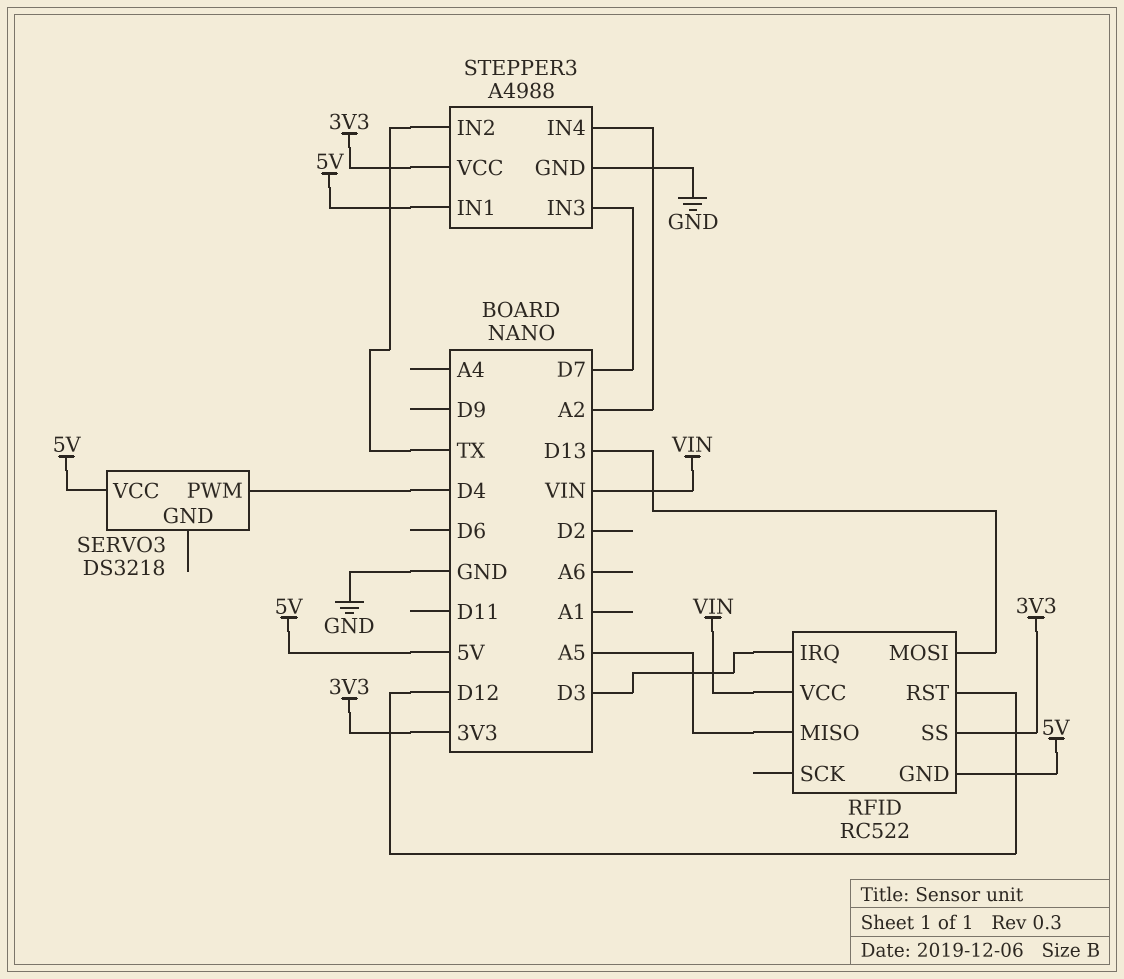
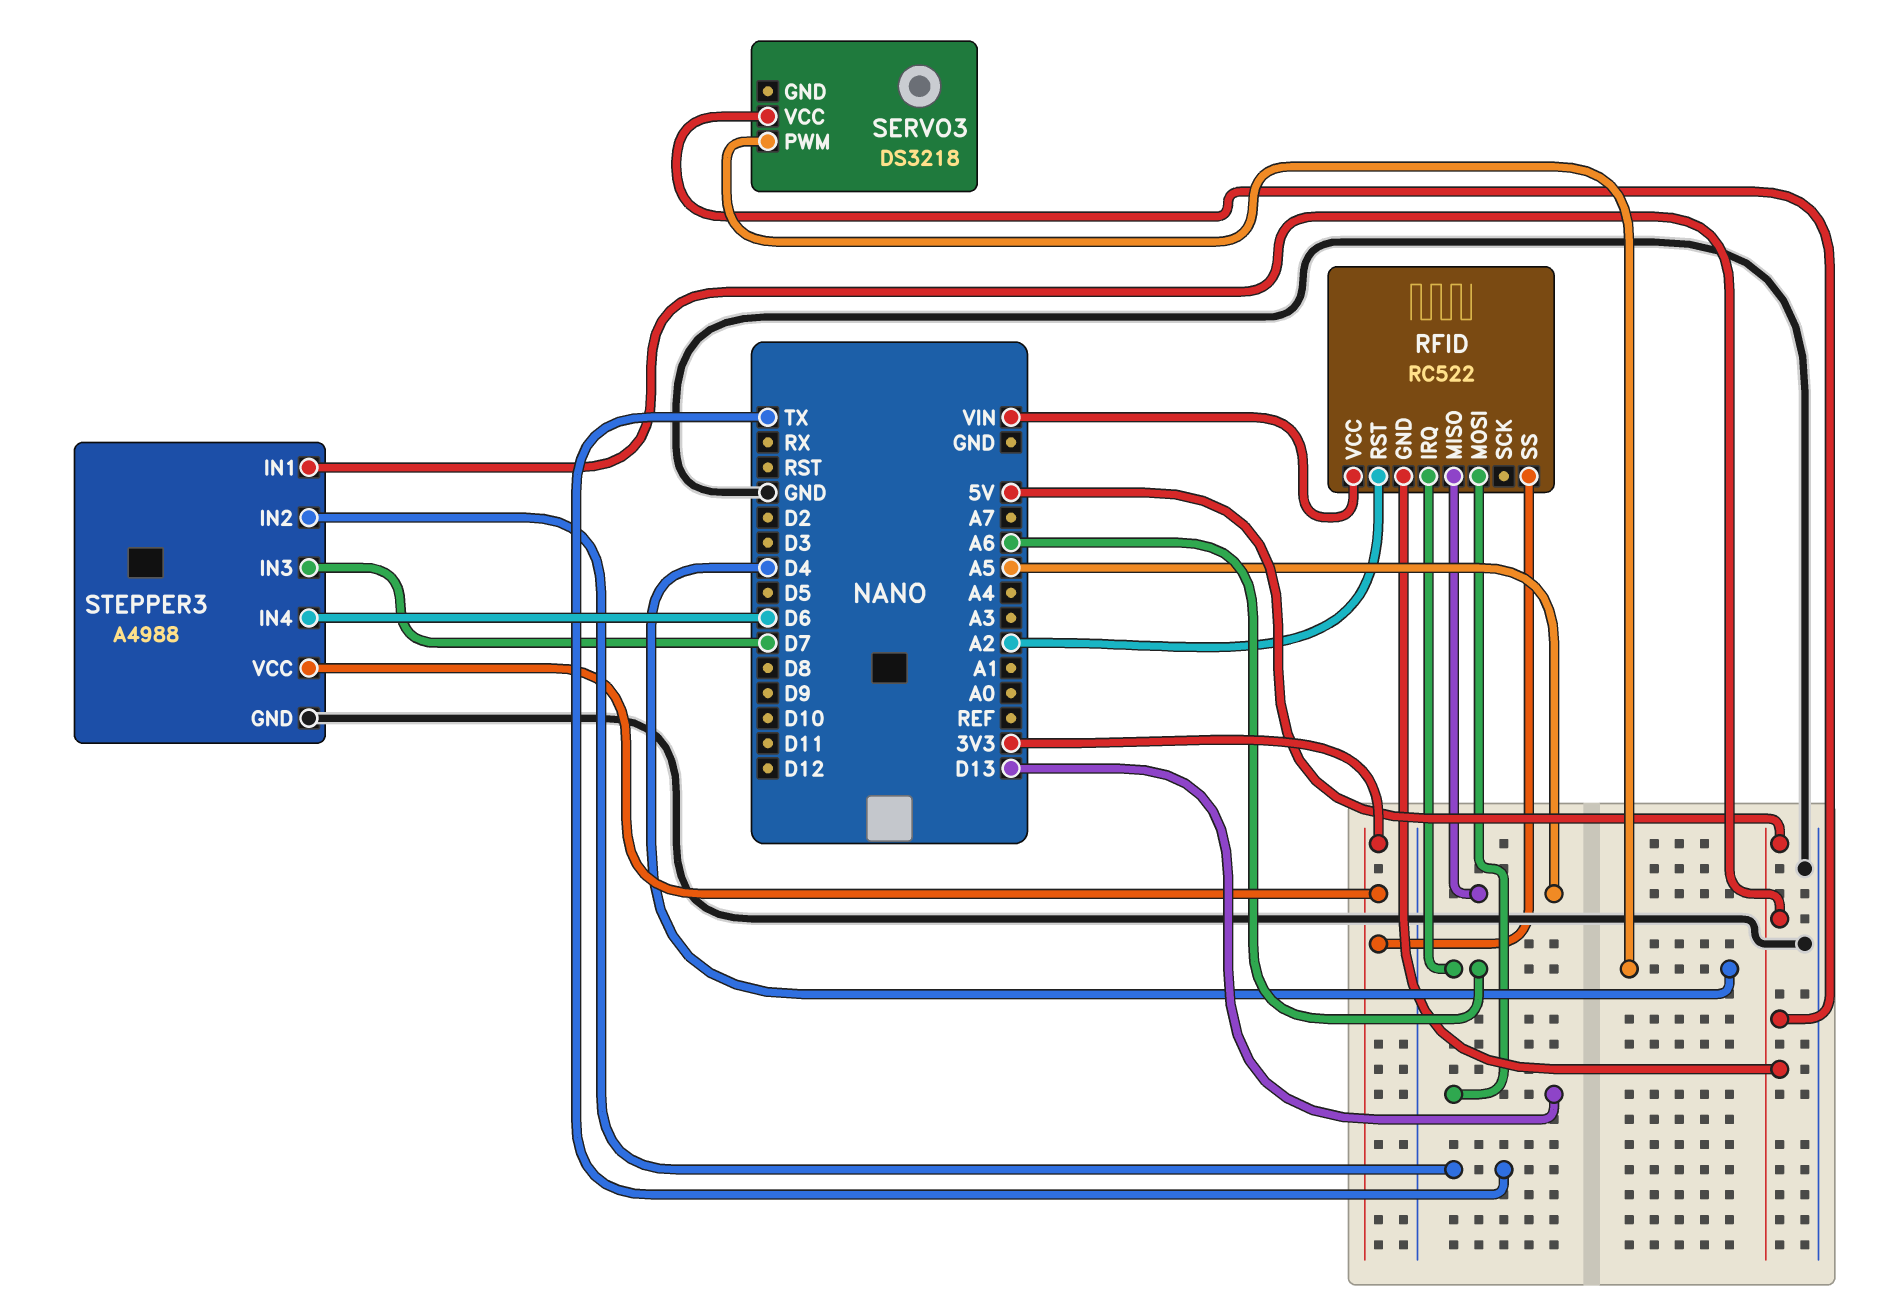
RFID pin IRQ: D3 -> A6
RFID pin RST: D12 -> A2
STEPPER3 pin IN4: A2 -> D6

